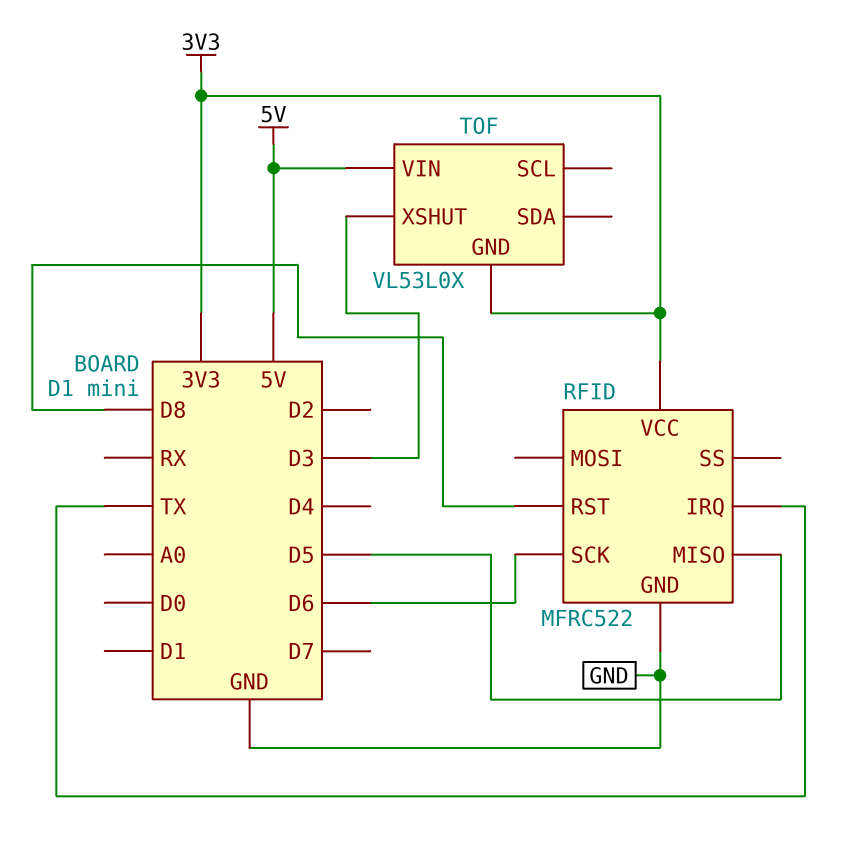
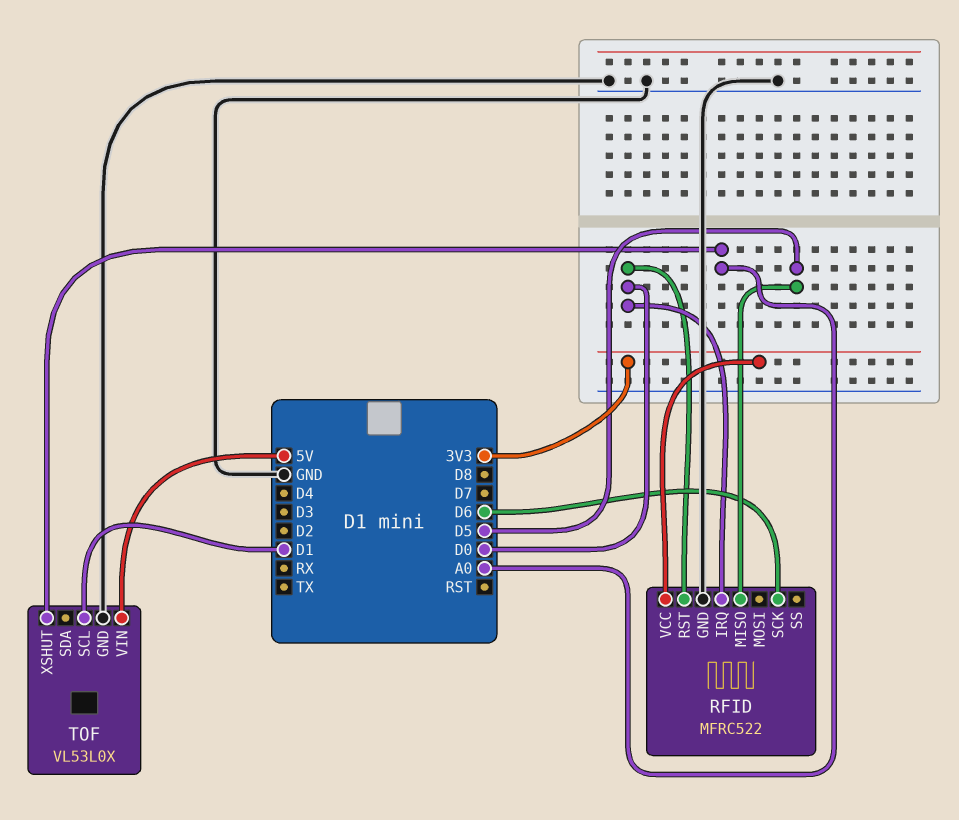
RFID pin IRQ: TX -> D0
RFID pin RST: D8 -> D0
TOF pin GND: 3V3 -> GND
TOF pin SCL: none -> D1
TOF pin XSHUT: D3 -> A0

